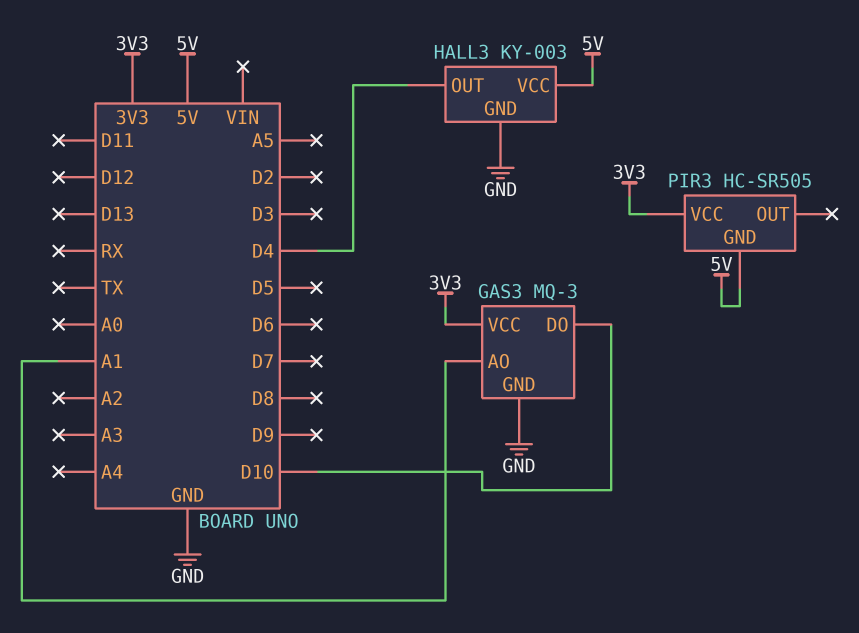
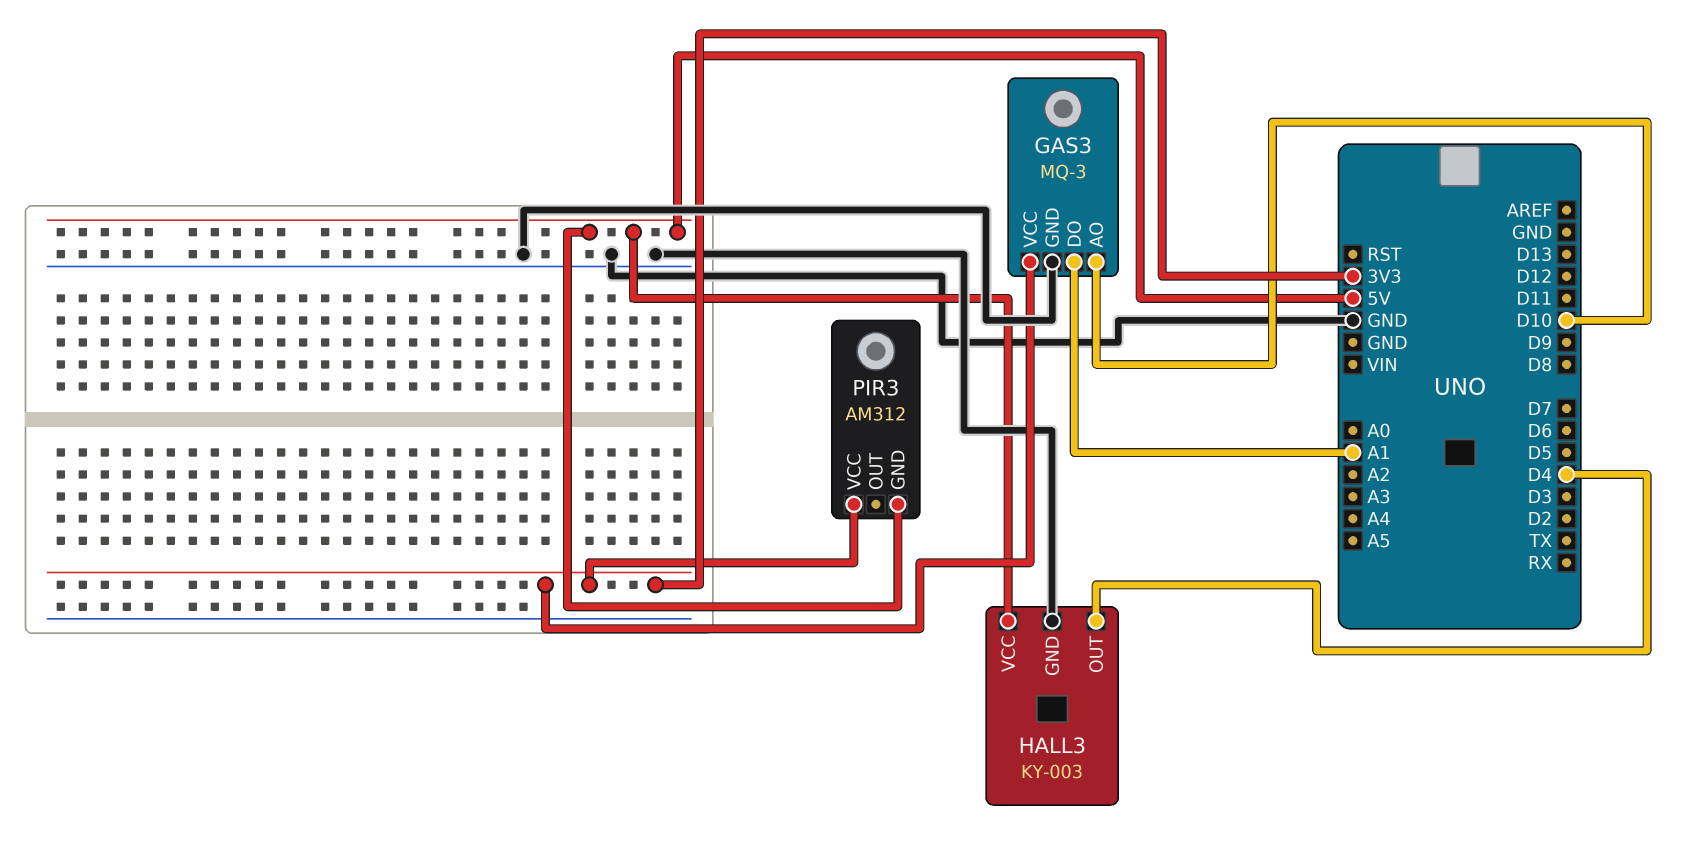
GAS3 pin AO: A1 -> D10
GAS3 pin DO: D10 -> A1
PIR3: HC-SR505 -> AM312

